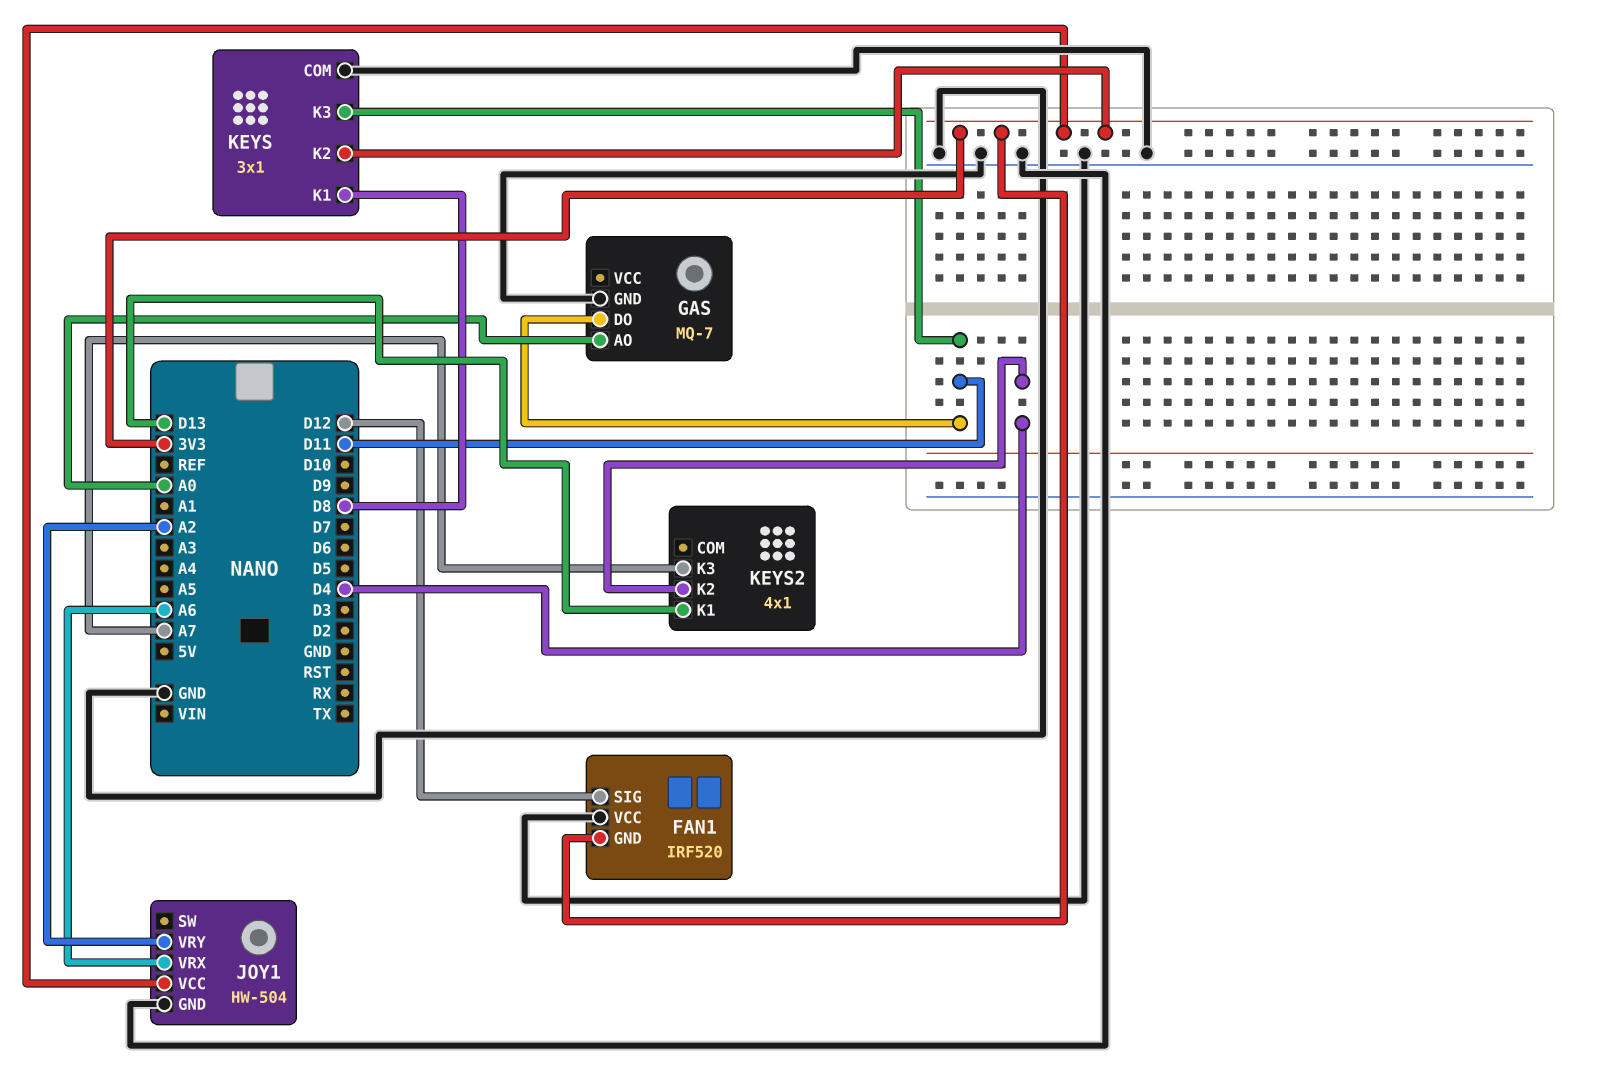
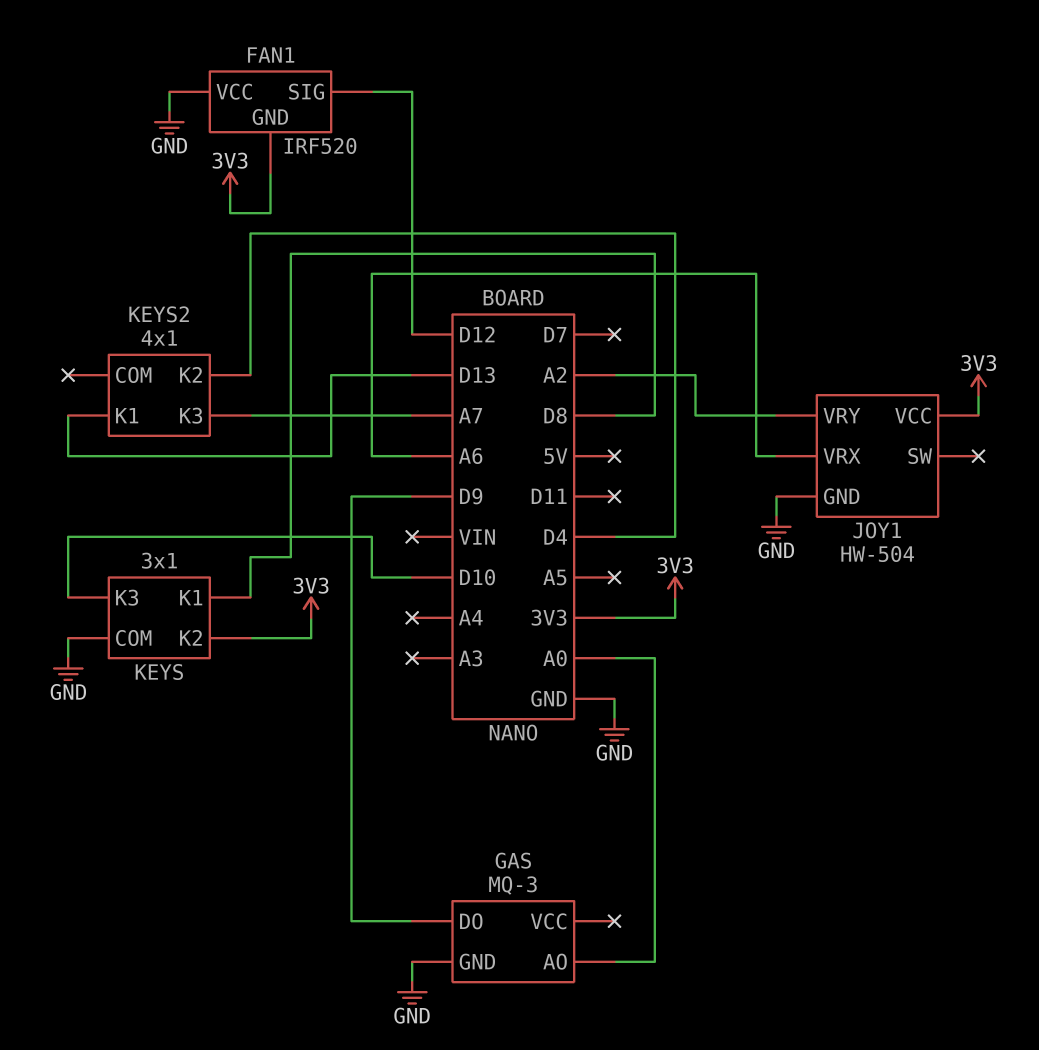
GAS: MQ-7 -> MQ-3
GAS pin DO: D11 -> D9
KEYS pin K3: D11 -> D10

